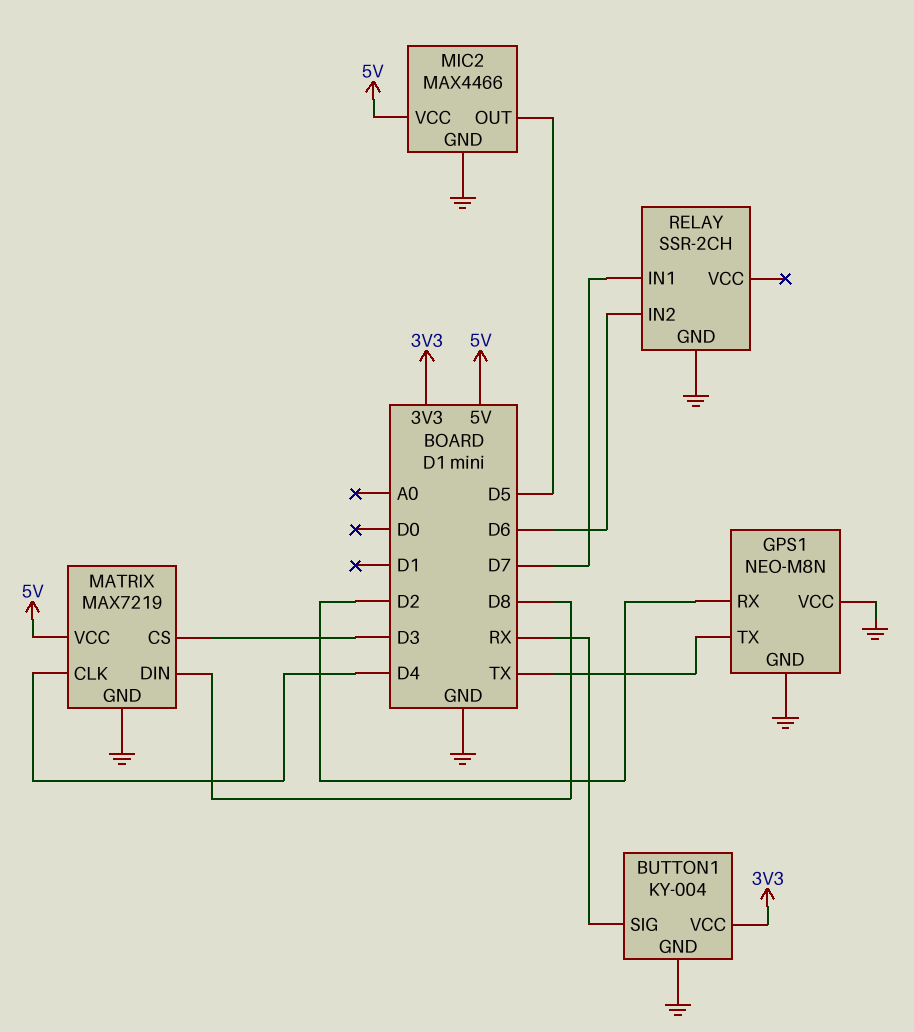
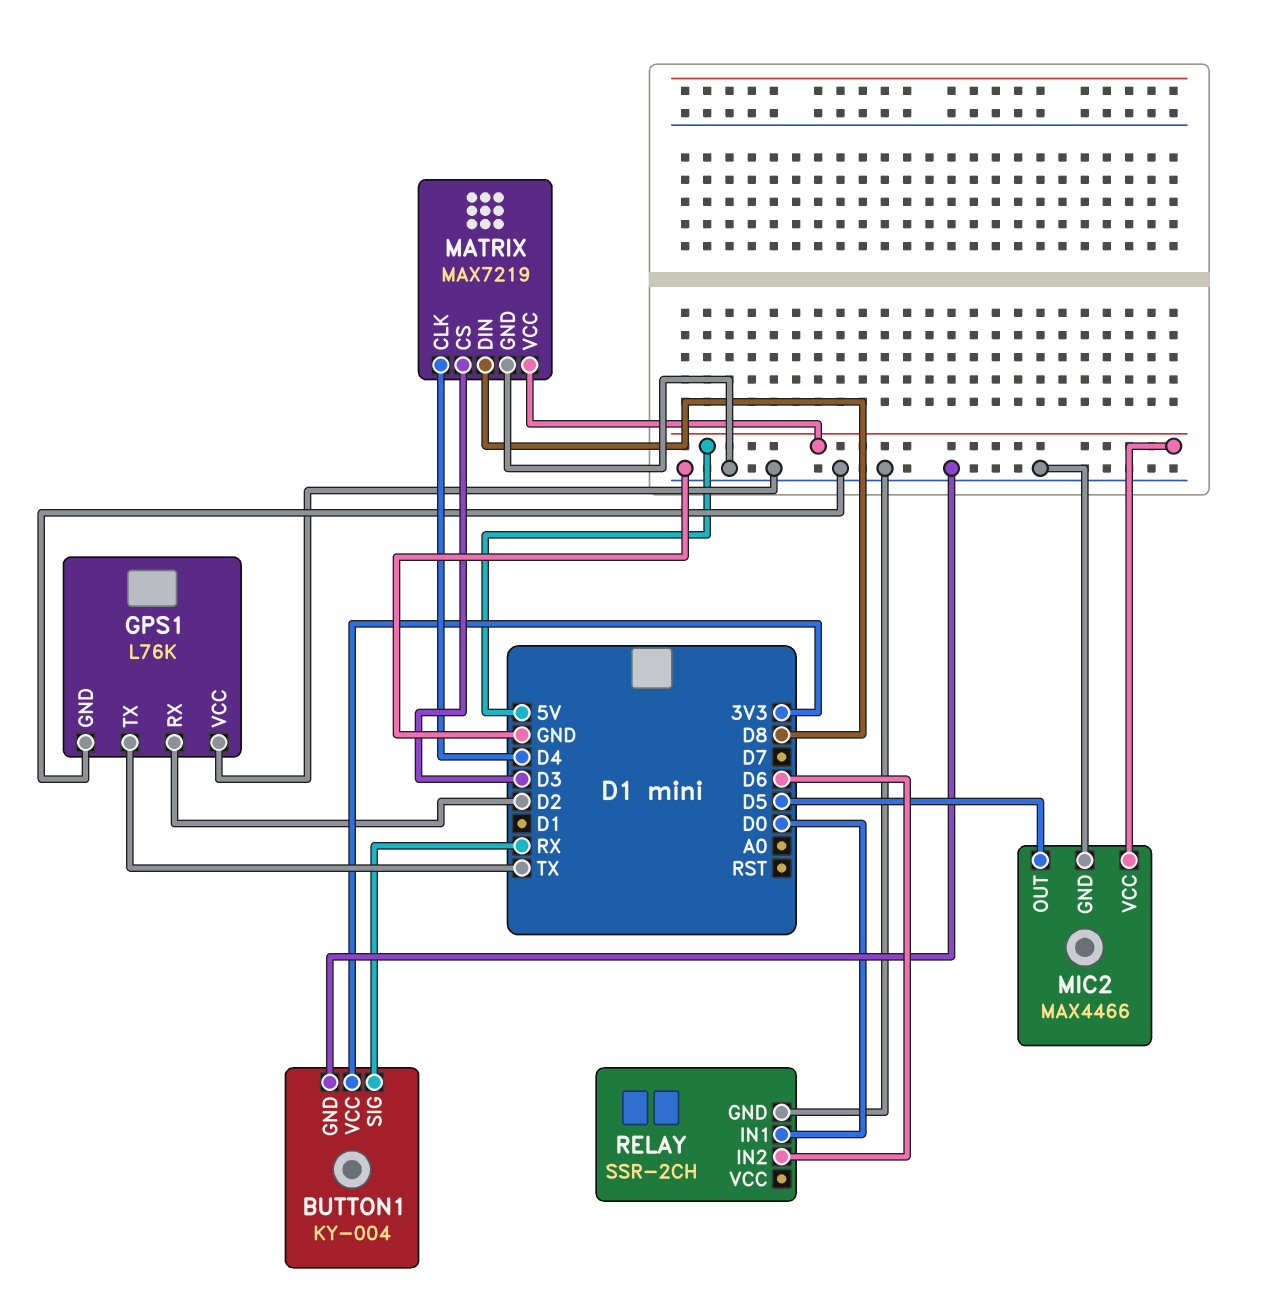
GPS1: NEO-M8N -> L76K
RELAY pin IN1: D7 -> D0

